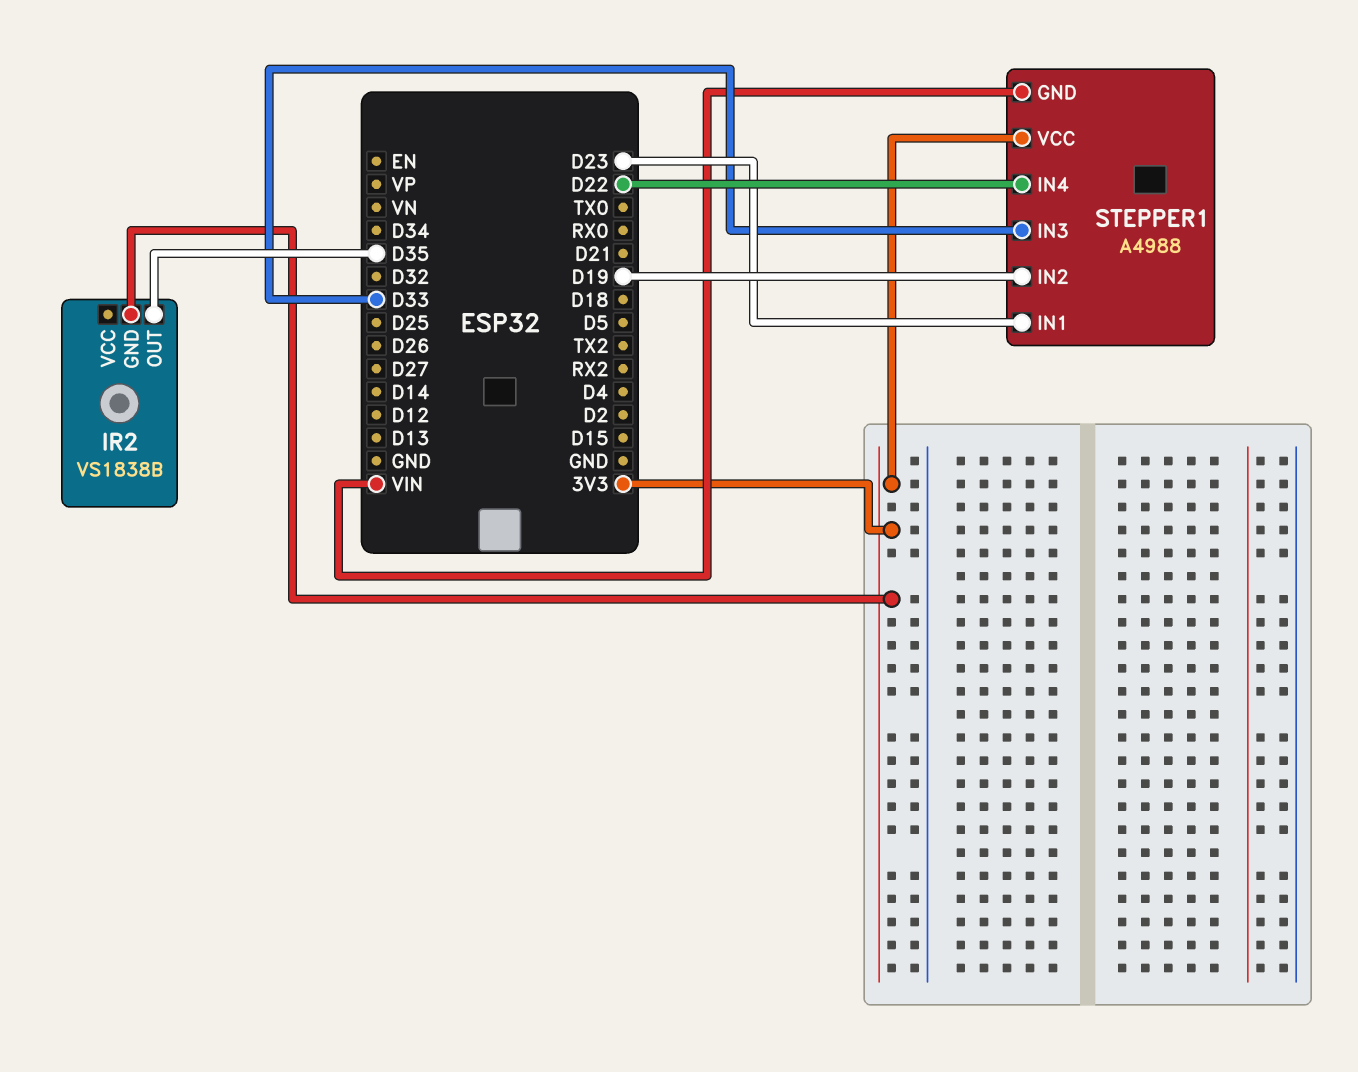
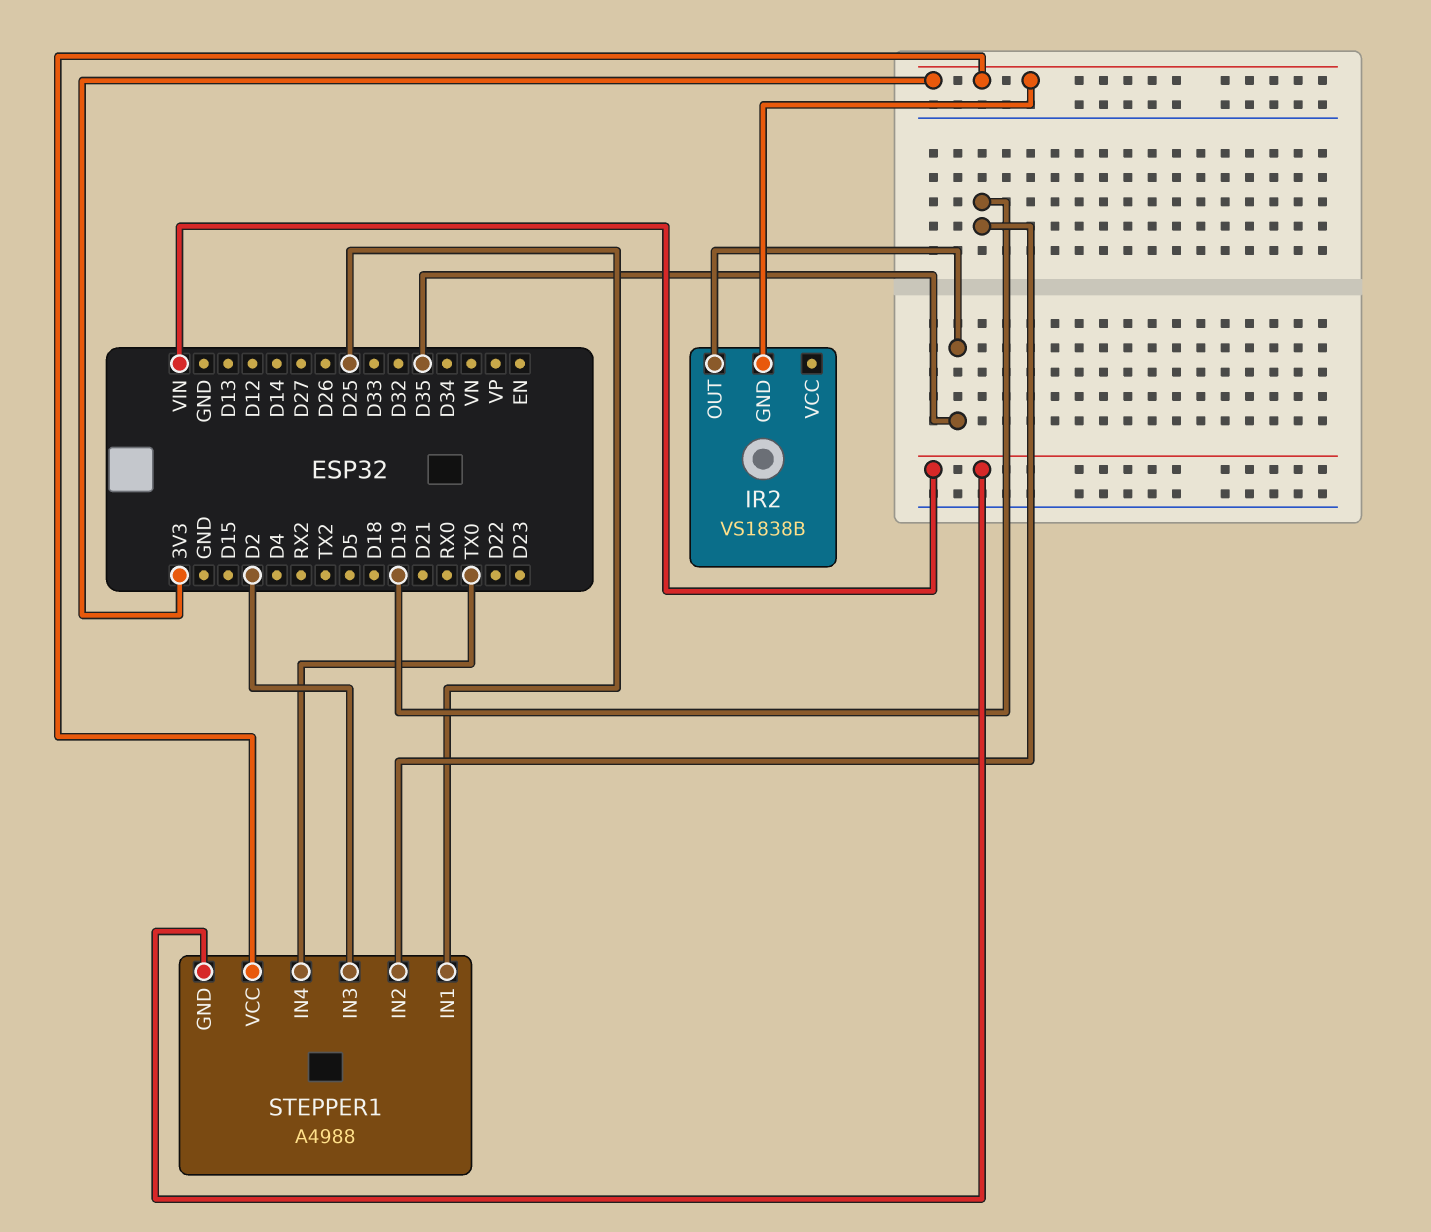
STEPPER1 pin IN1: D23 -> D25
STEPPER1 pin IN3: D33 -> D2
STEPPER1 pin IN4: D22 -> TX0

